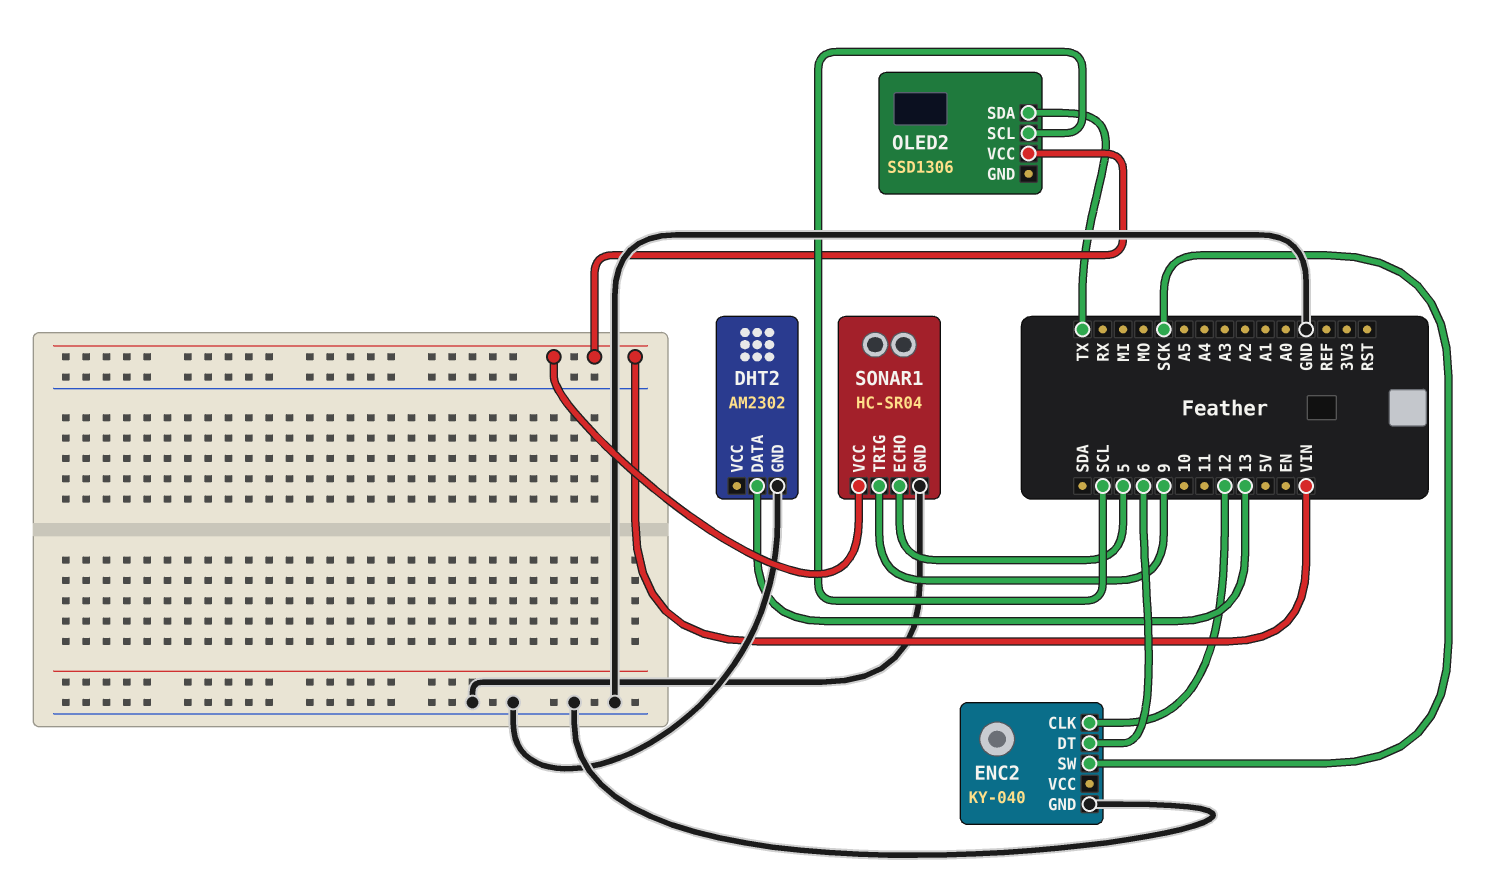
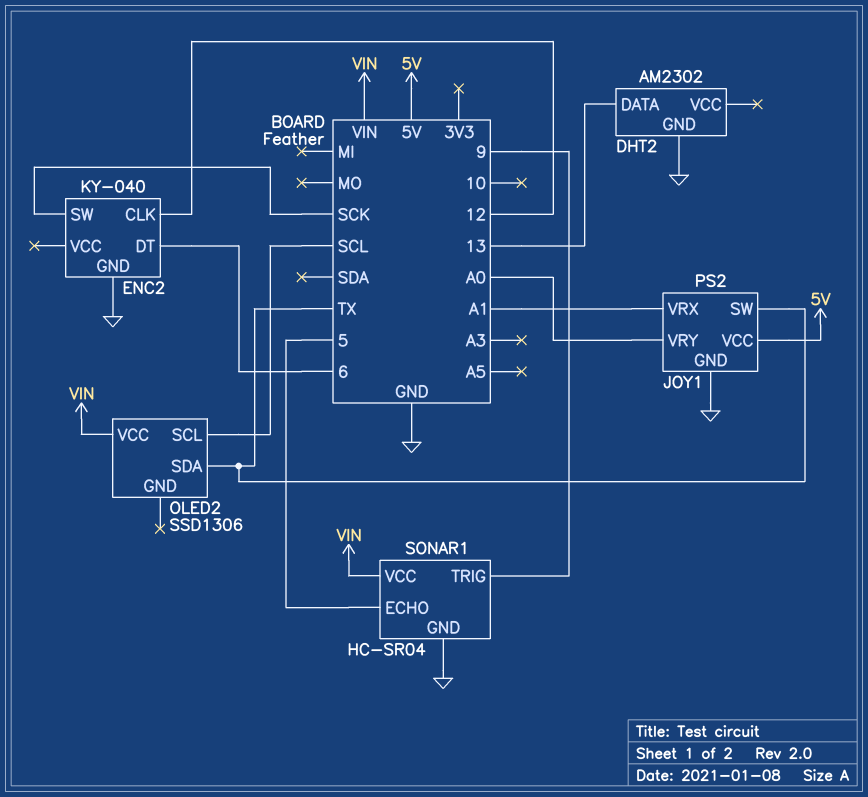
JOY1: none -> PS2
JOY1 pin GND: none -> GND
JOY1 pin SW: none -> TX
JOY1 pin VCC: none -> 5V
JOY1 pin VRX: none -> A1
JOY1 pin VRY: none -> A0

